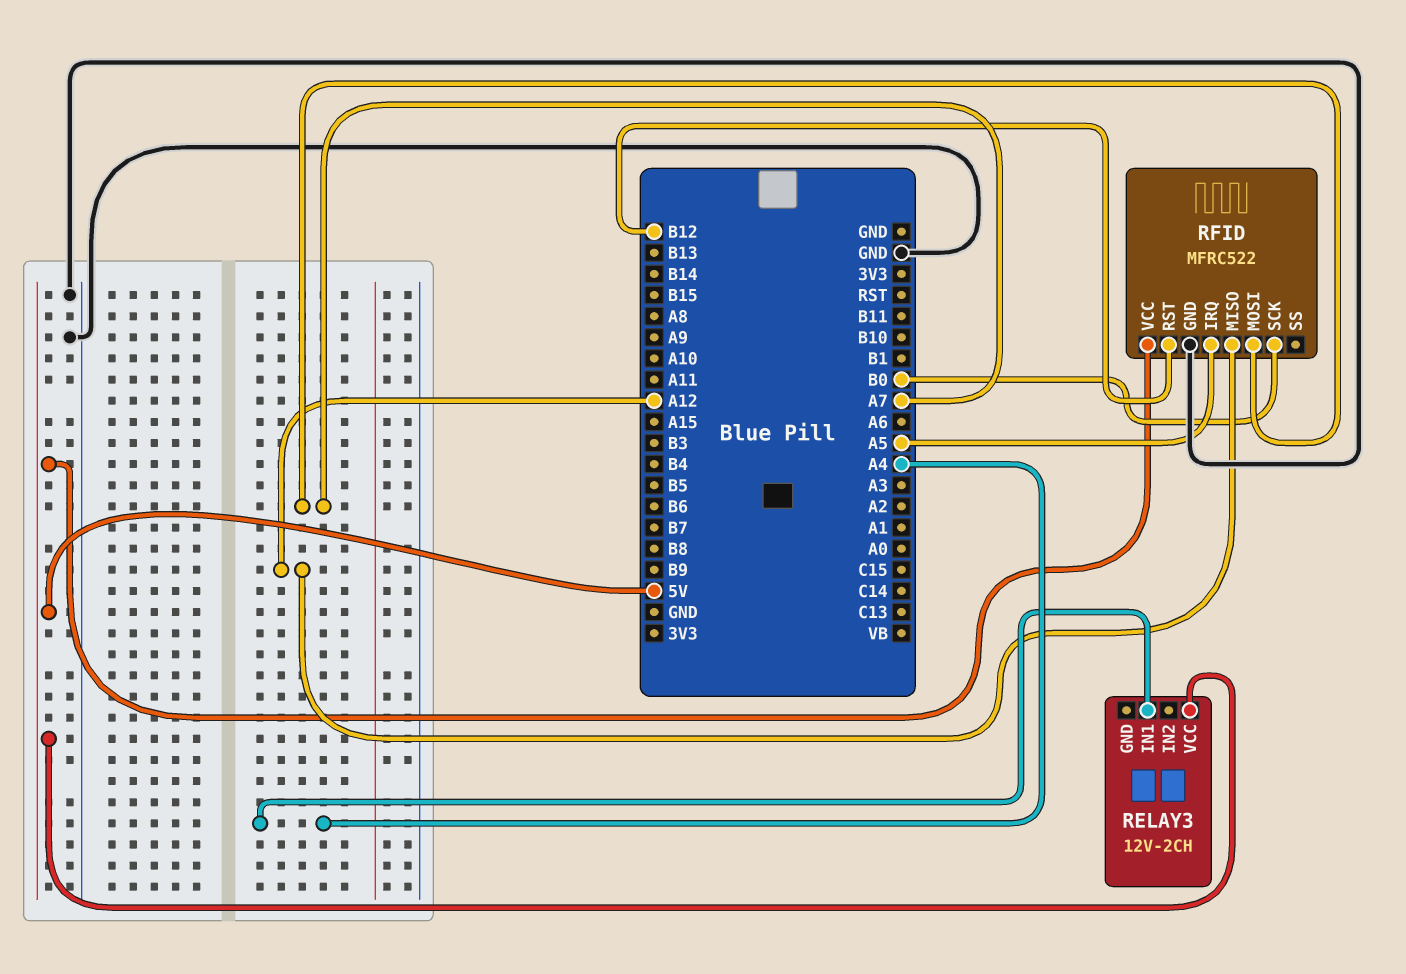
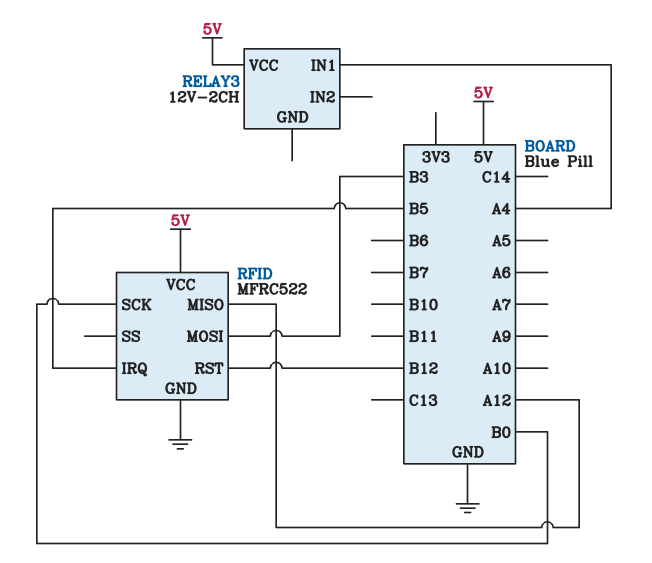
RFID pin IRQ: A5 -> B5
RFID pin MOSI: A7 -> B3

